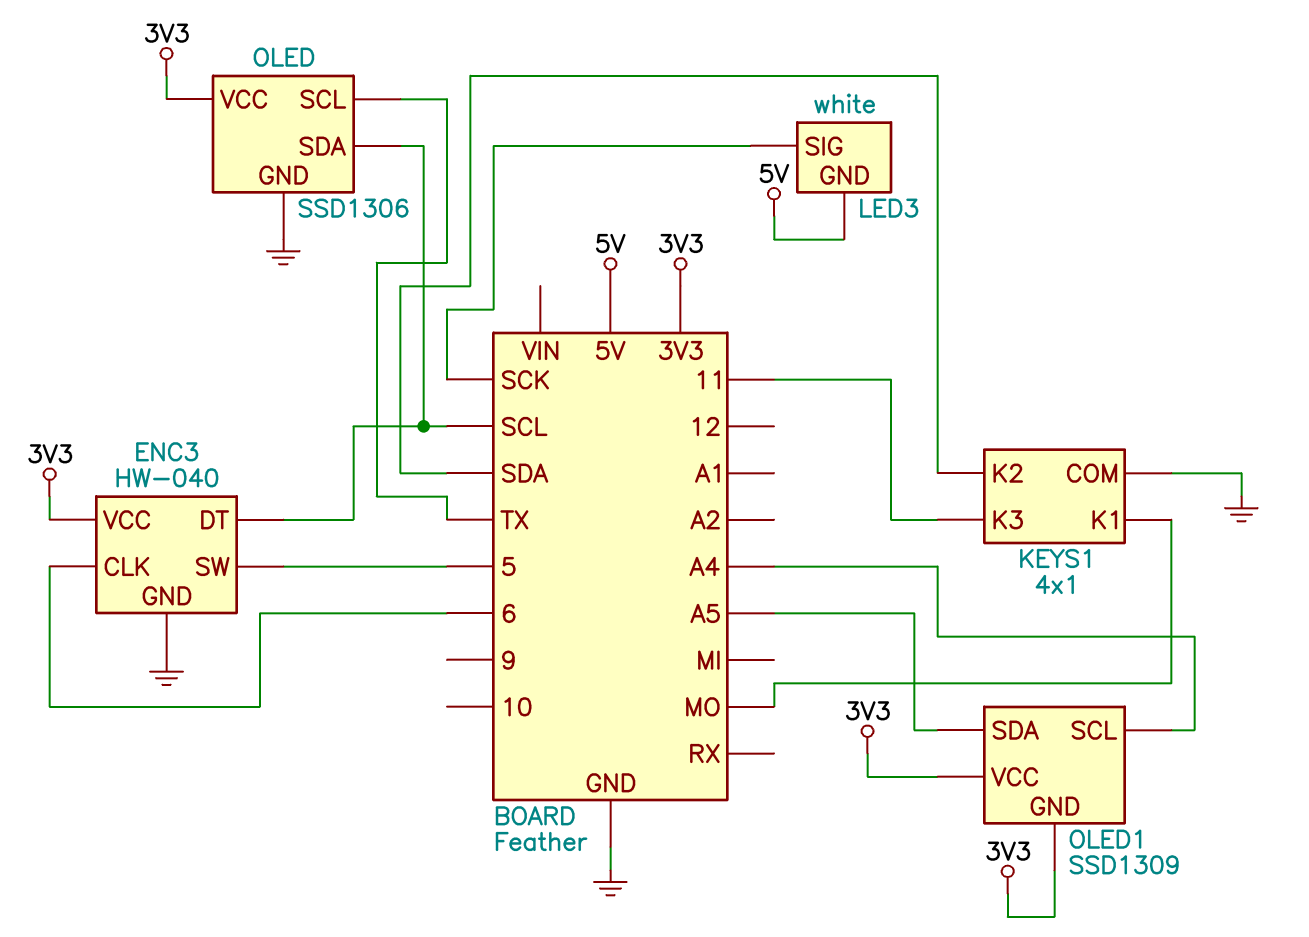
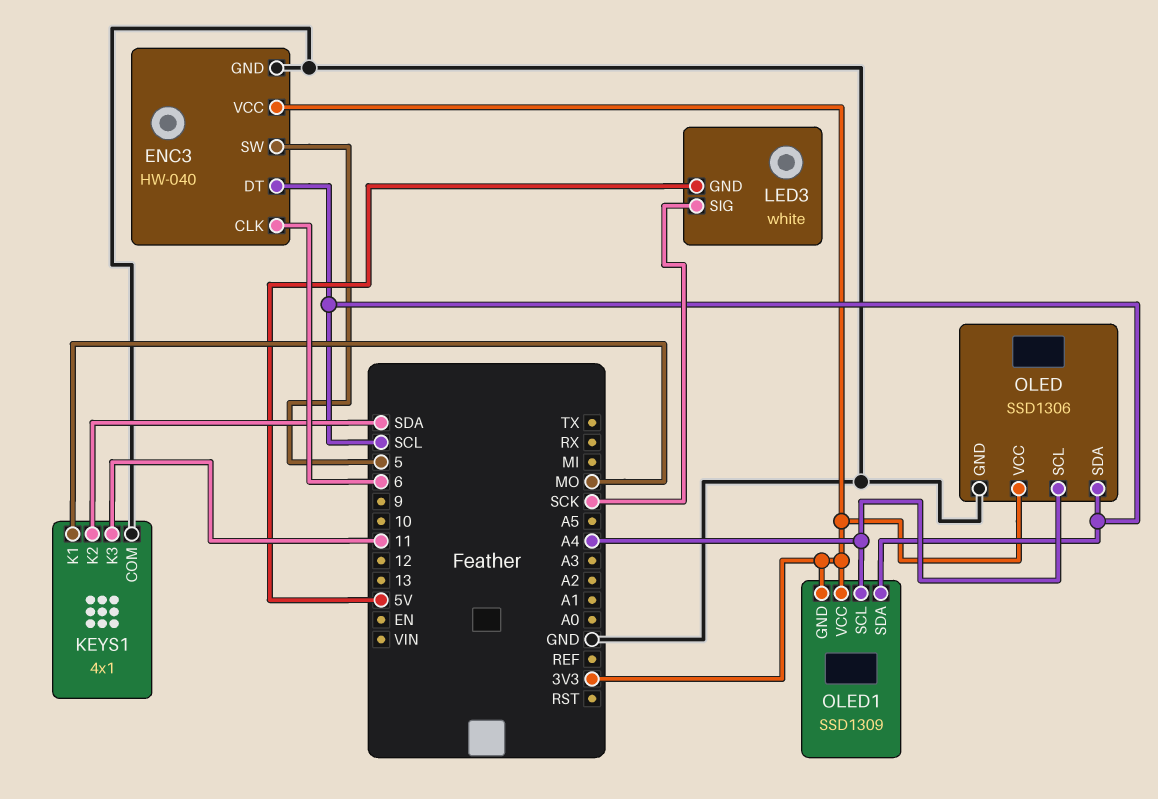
OLED pin SCL: TX -> A4
OLED1 pin SDA: A5 -> SCL

